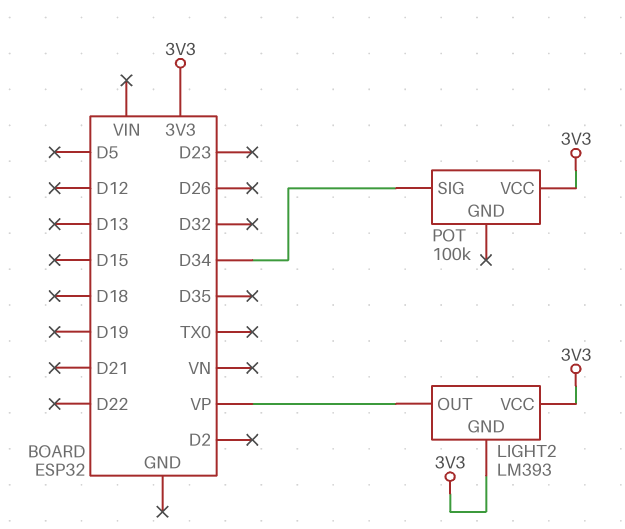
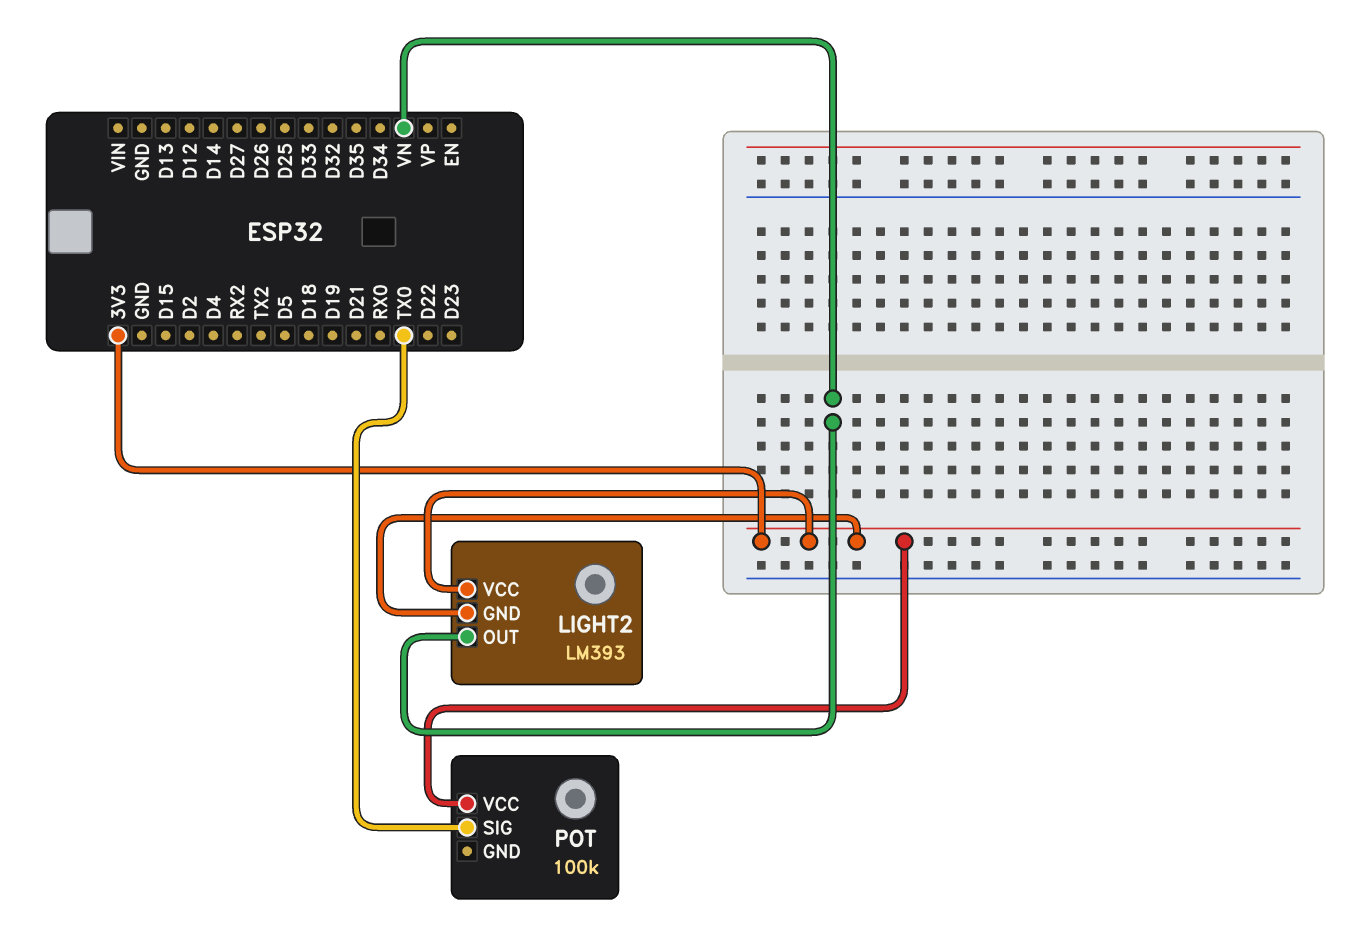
LIGHT2 pin OUT: VP -> VN
POT pin SIG: D34 -> TX0

